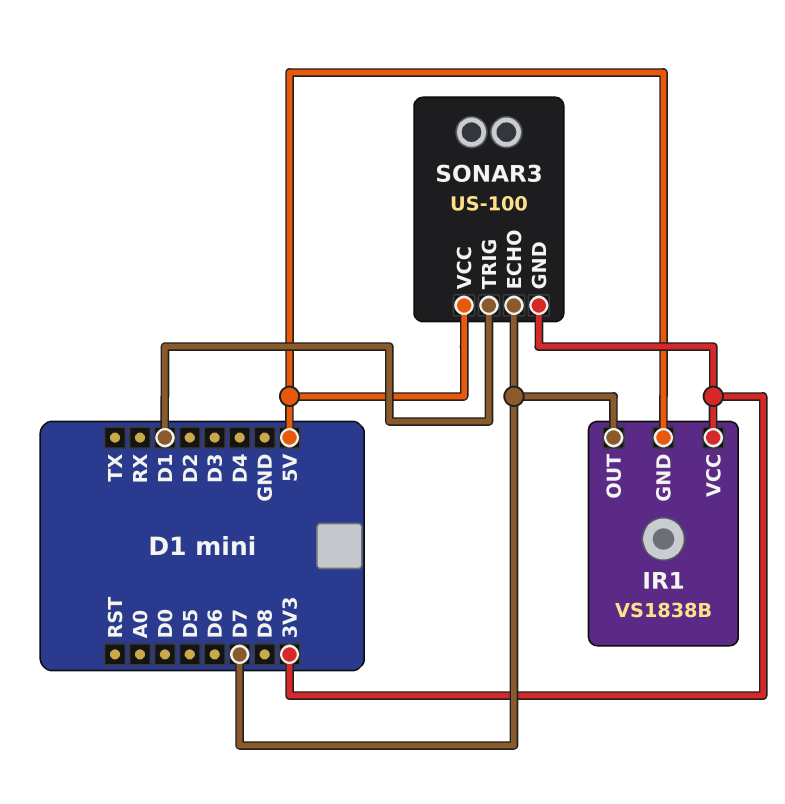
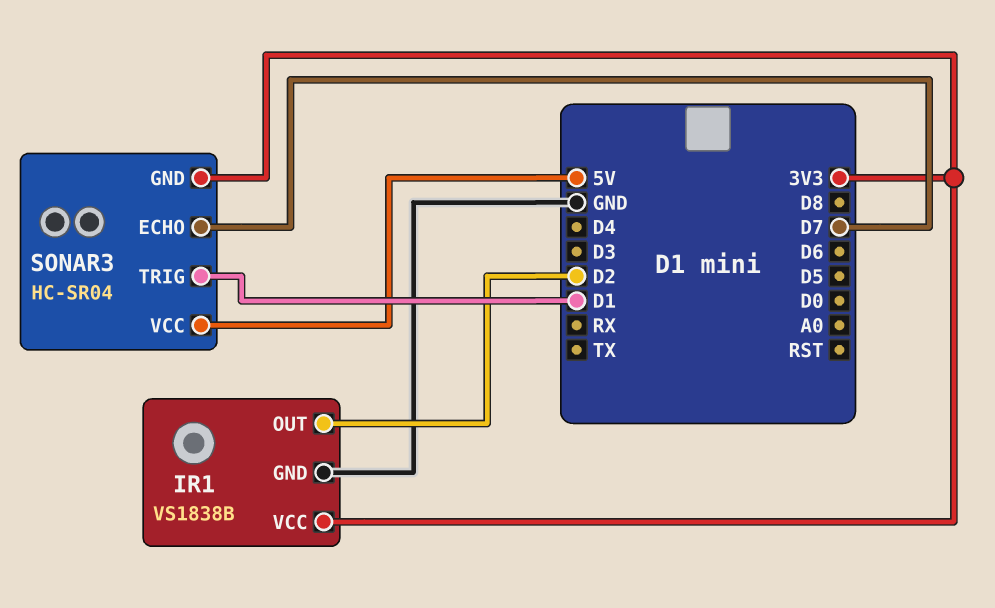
IR1 pin GND: 5V -> GND
IR1 pin OUT: D7 -> D2
SONAR3: US-100 -> HC-SR04

